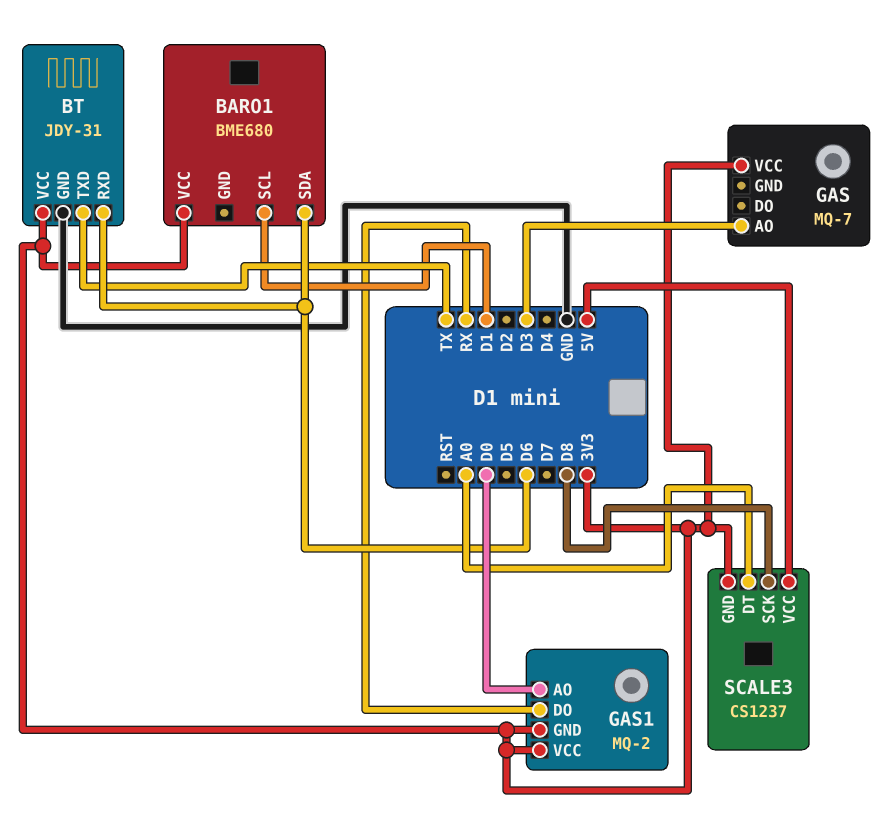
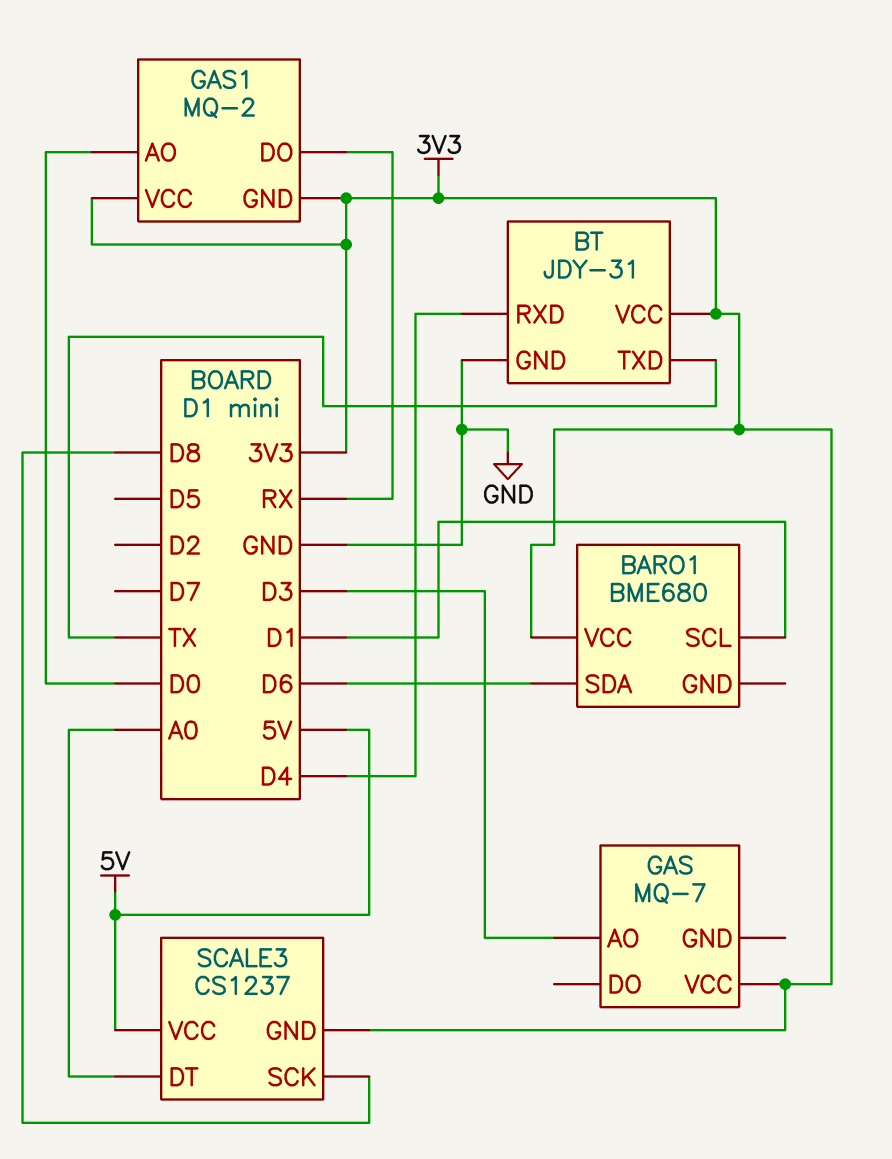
BT pin RXD: D6 -> D4

